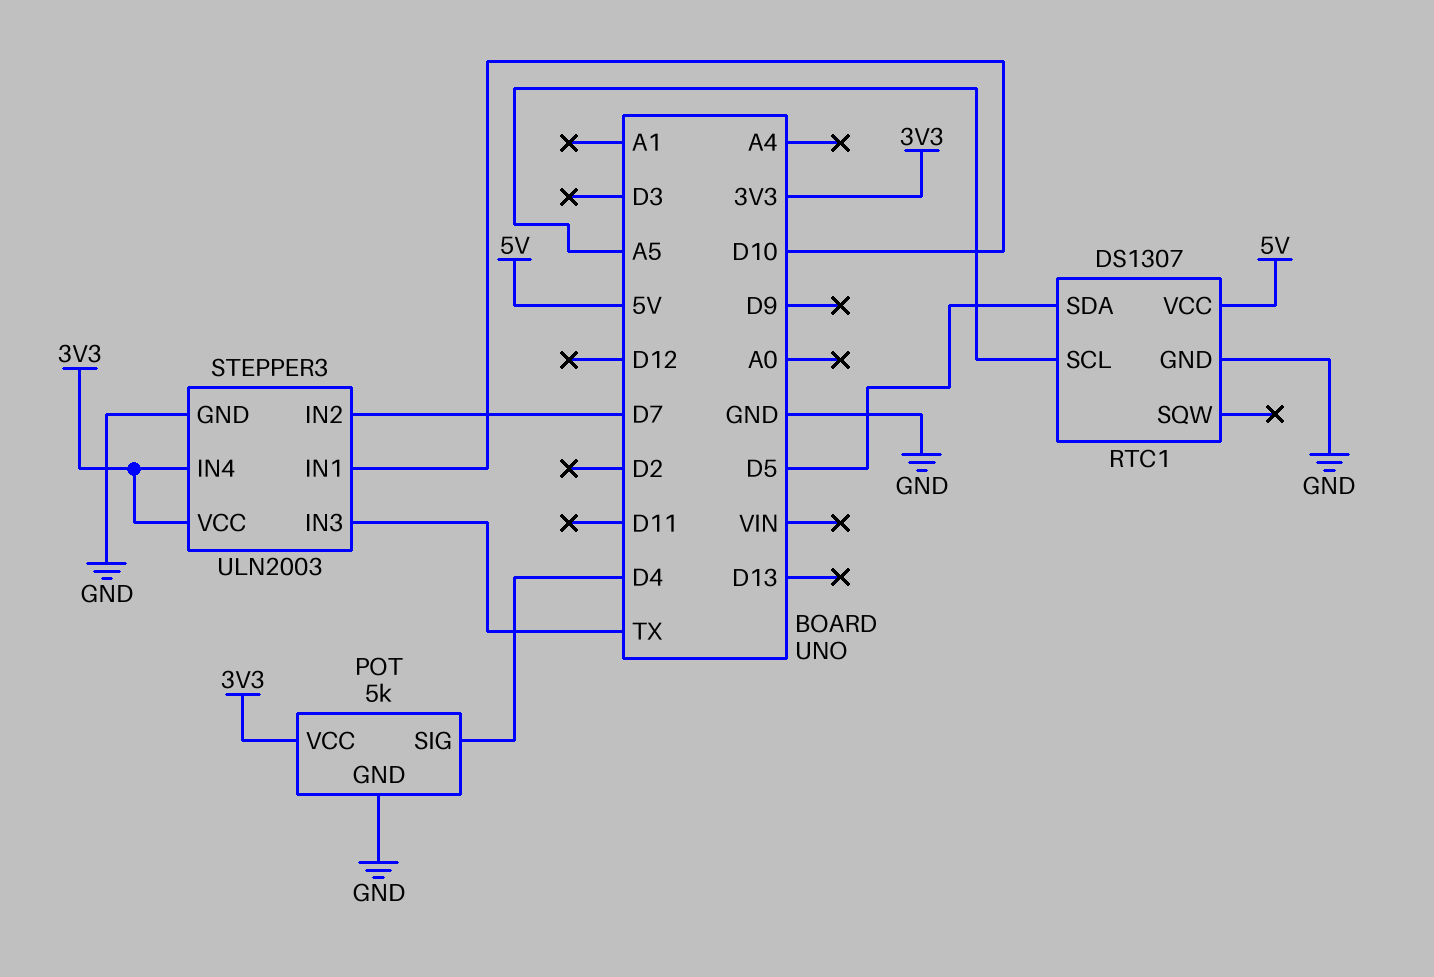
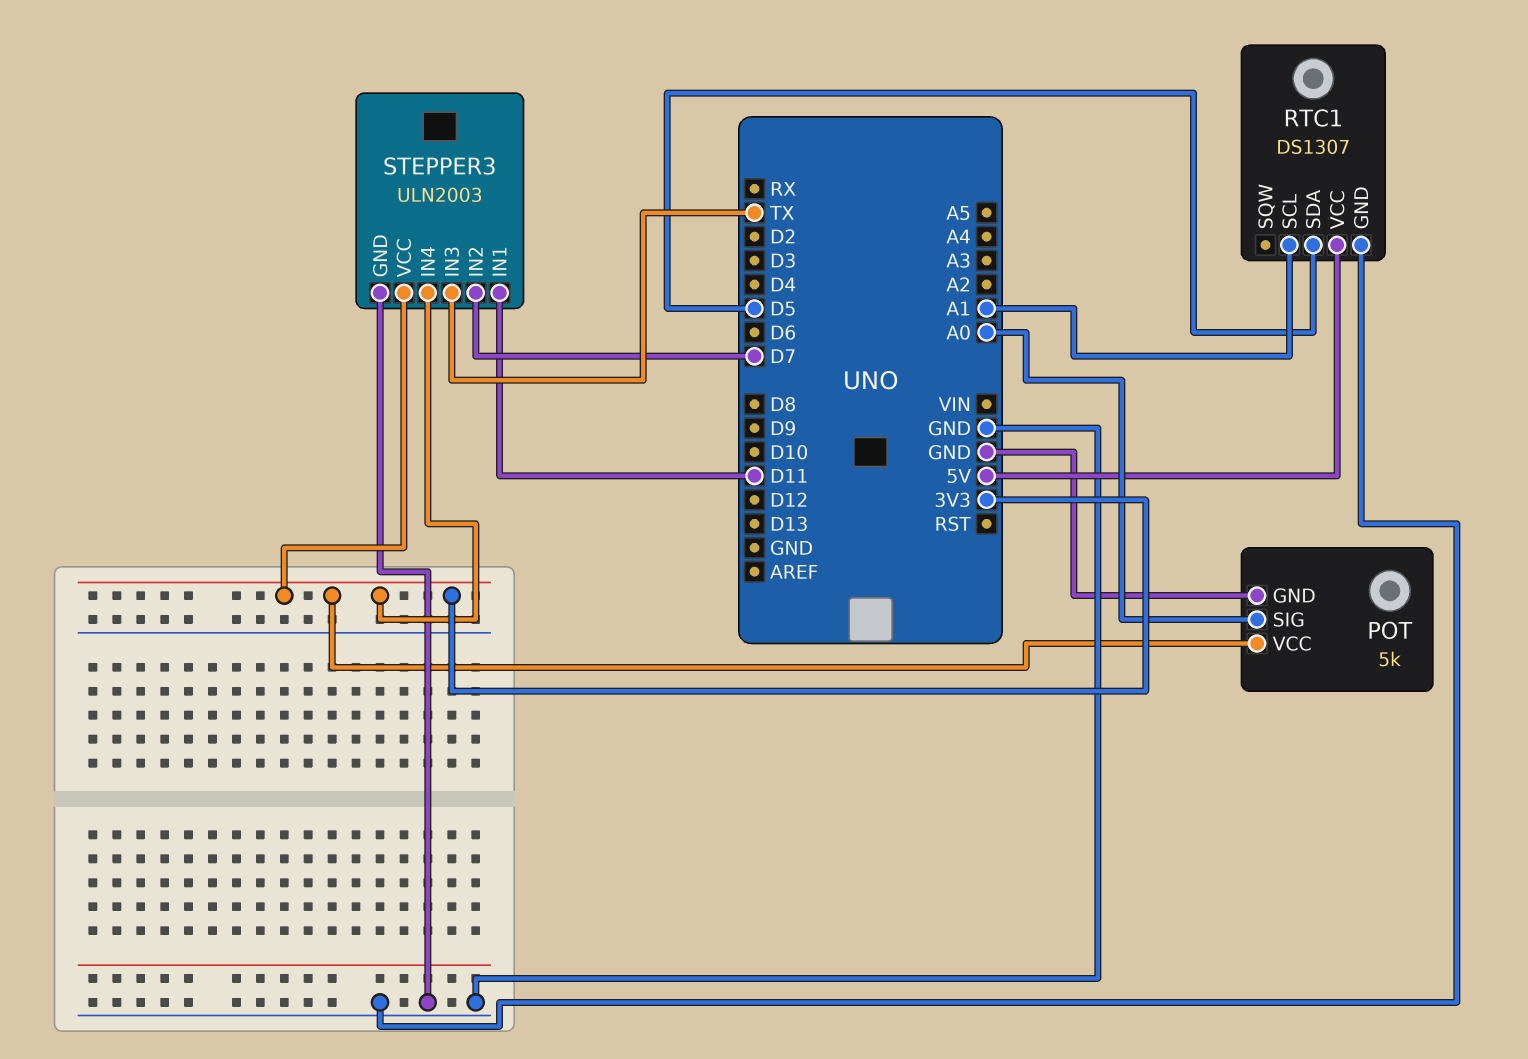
POT pin SIG: D4 -> A0
RTC1 pin SCL: A5 -> A1
STEPPER3 pin IN1: D10 -> D11

